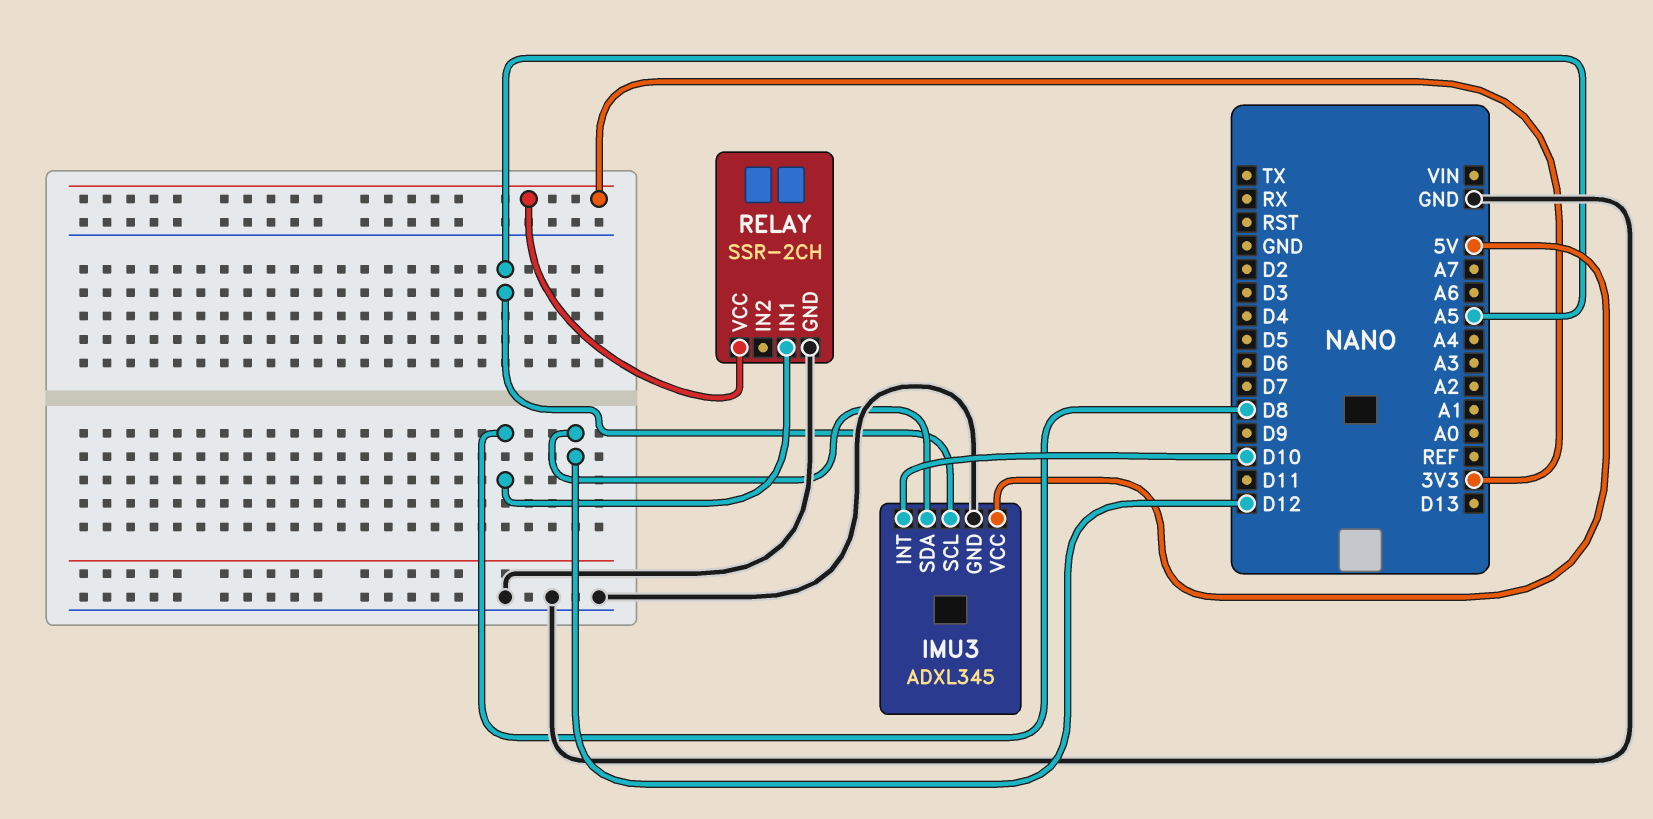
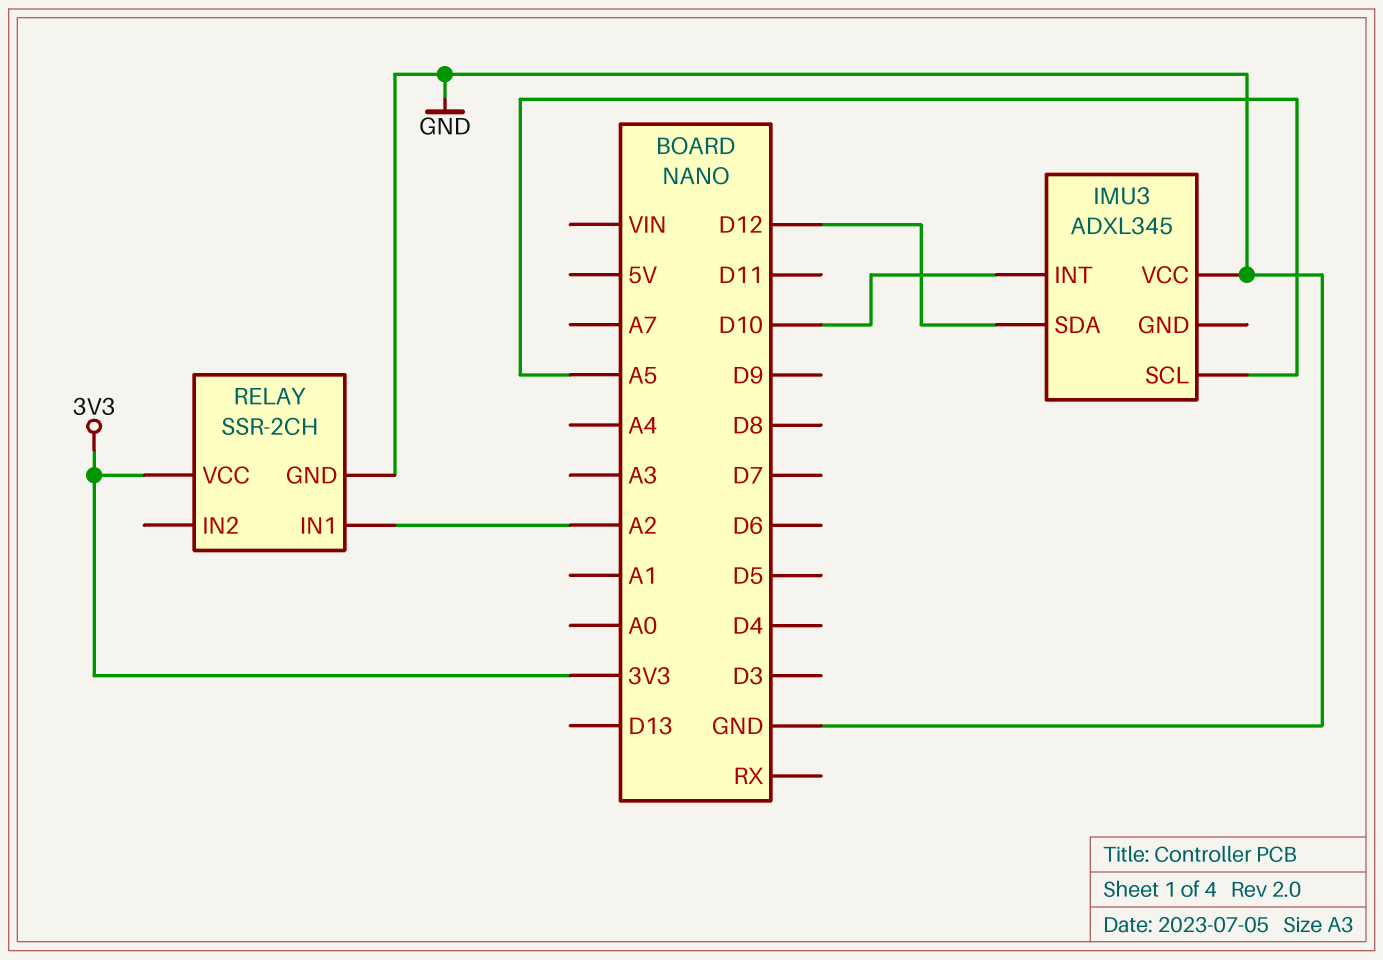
IMU3 pin GND: GND -> none
IMU3 pin VCC: 5V -> GND
RELAY pin IN1: D8 -> A2

